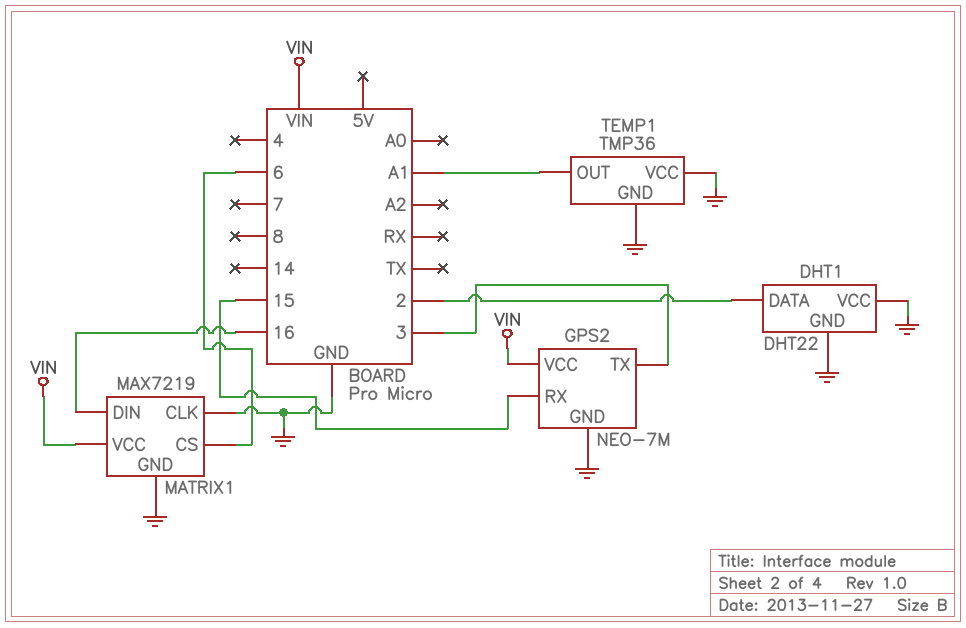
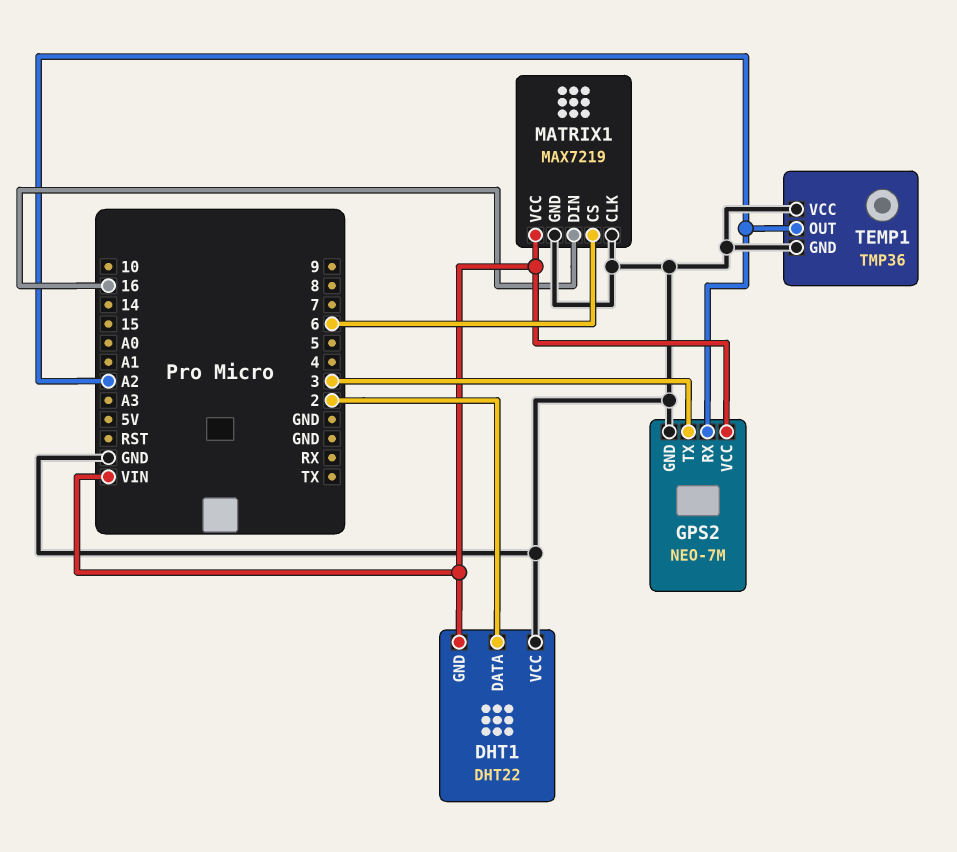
DHT1 pin GND: GND -> VIN
GPS2 pin RX: 15 -> A2
TEMP1 pin OUT: A1 -> A2

